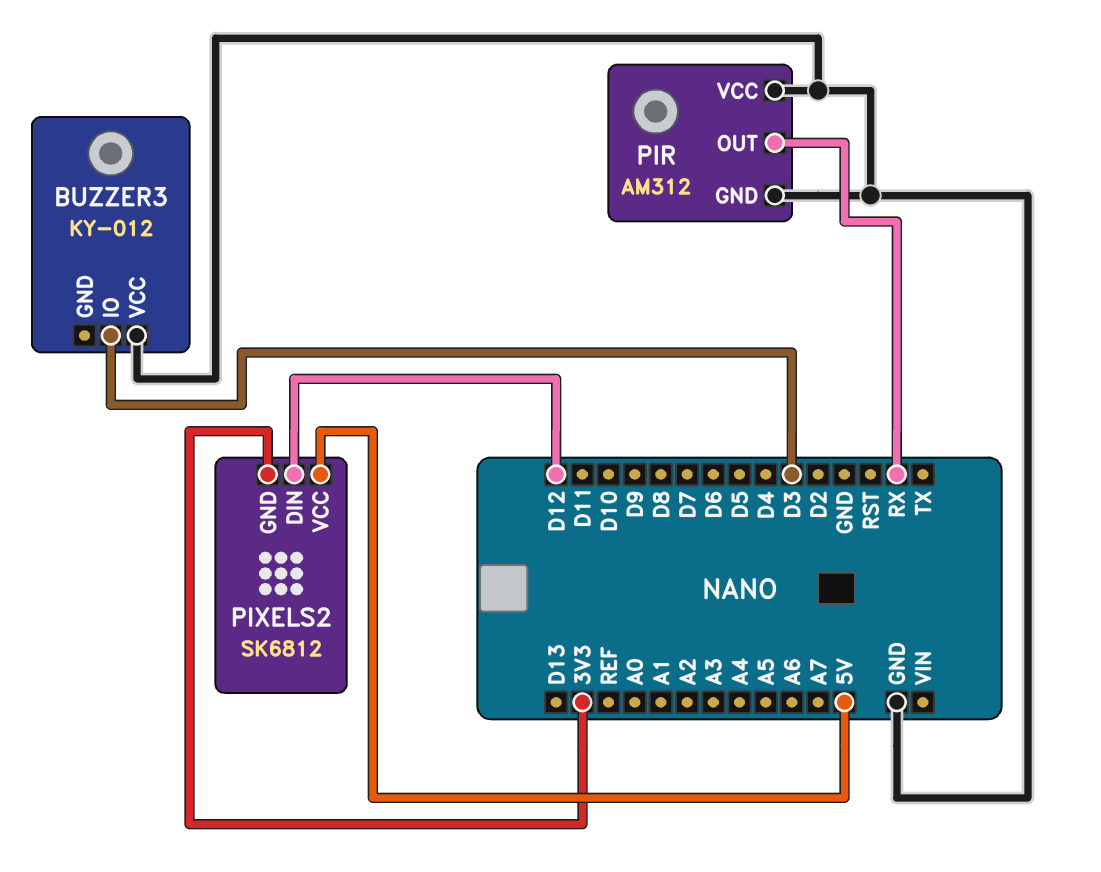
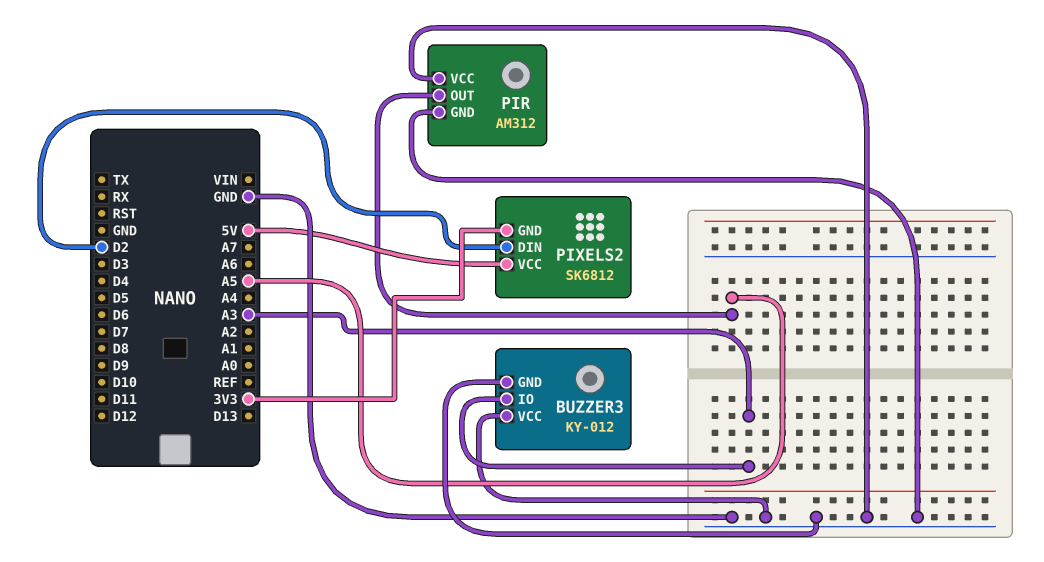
BUZZER3 pin GND: none -> GND
BUZZER3 pin IO: D3 -> A3
PIR pin OUT: RX -> A5
PIXELS2 pin DIN: D12 -> D2

